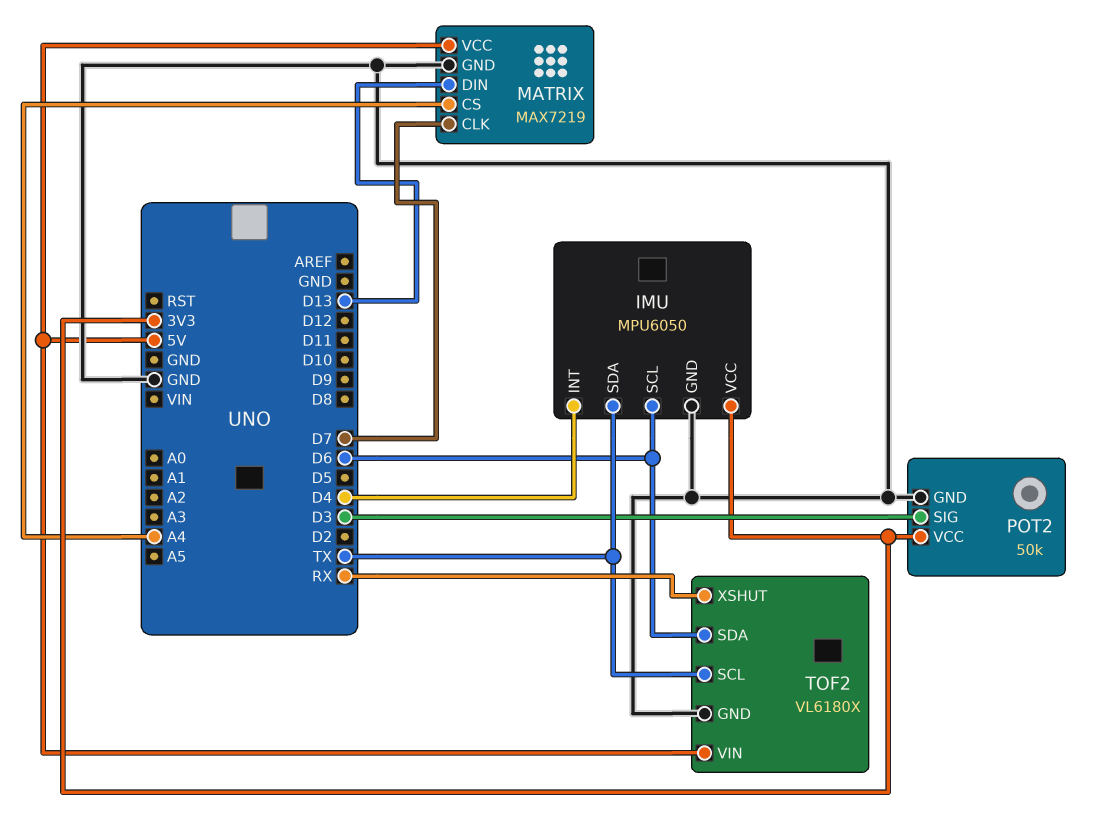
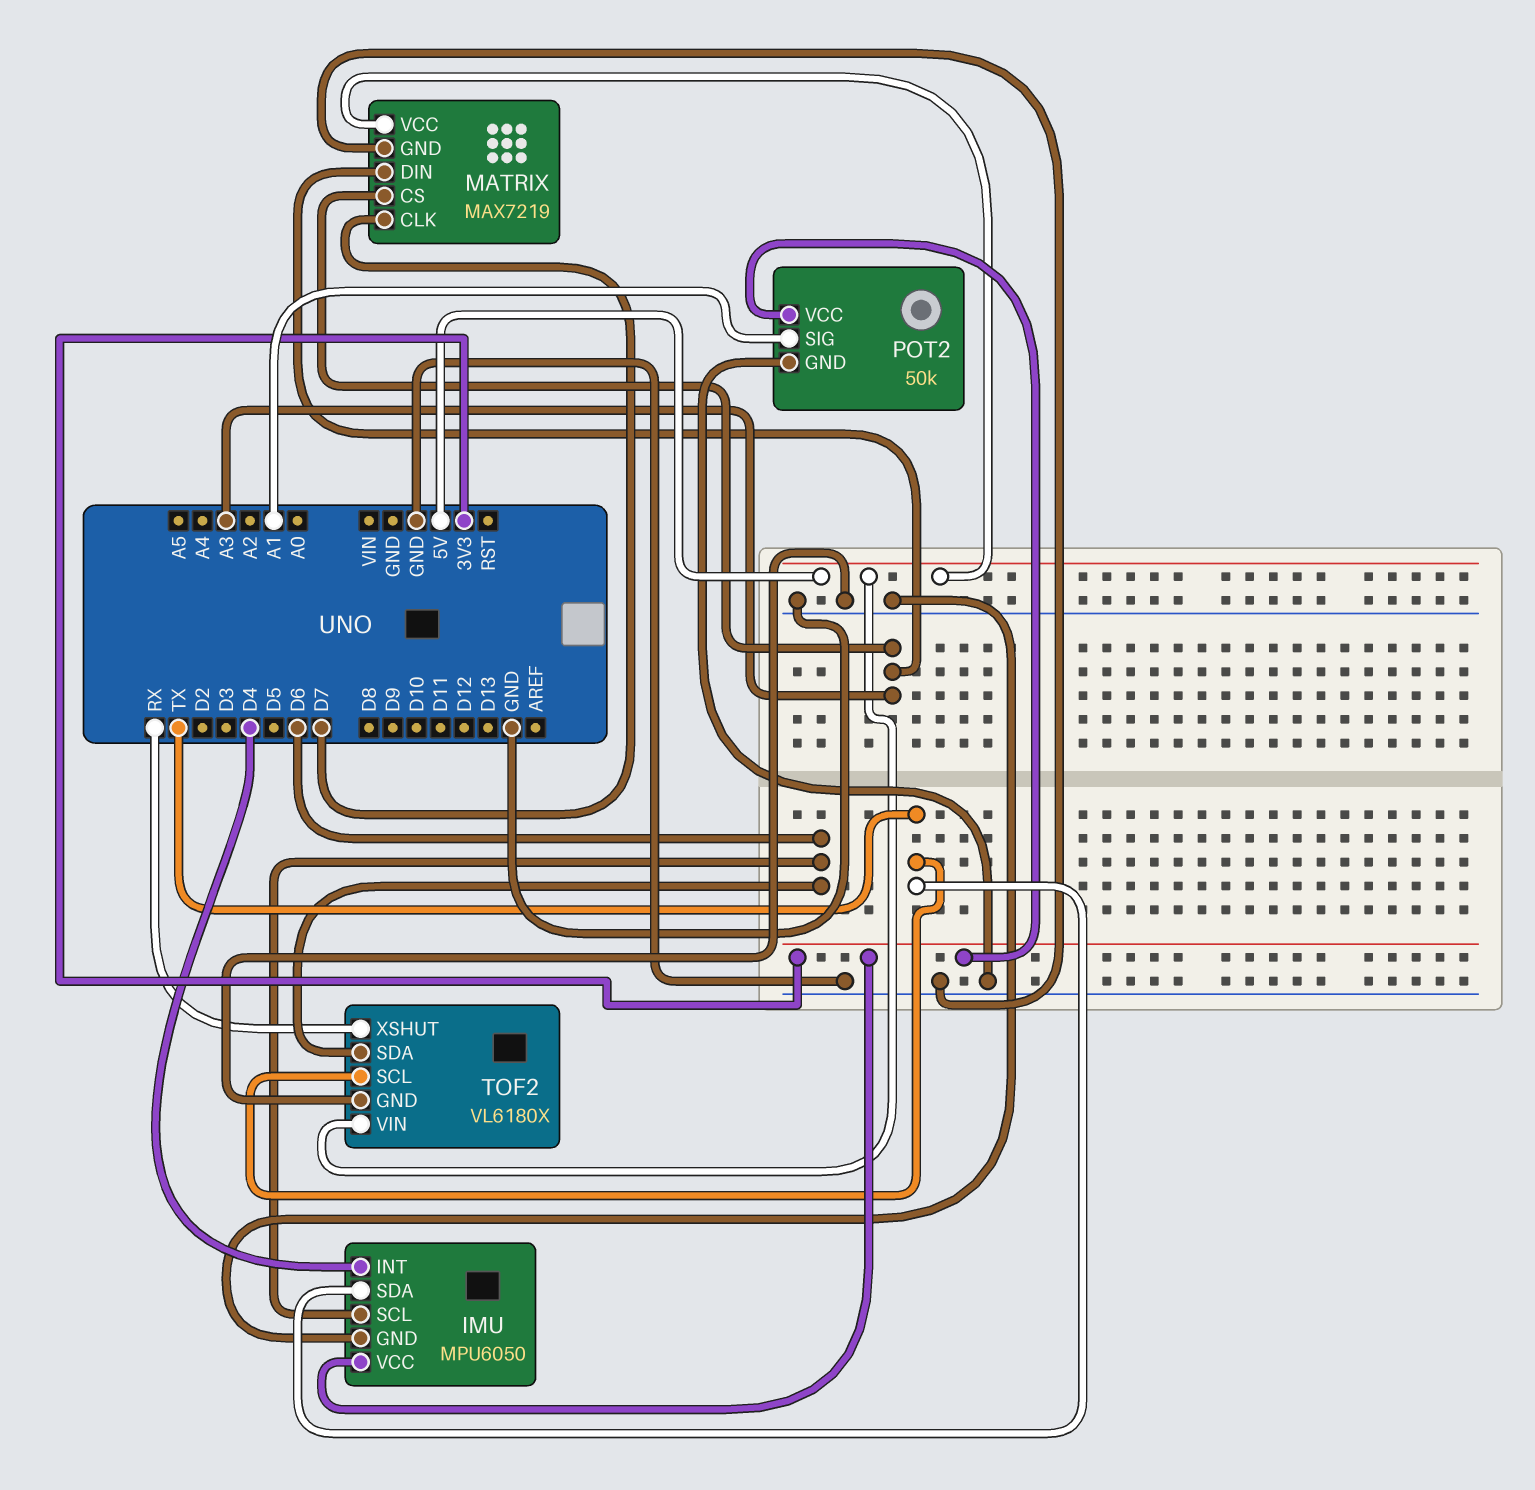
MATRIX pin CS: A4 -> A3
MATRIX pin DIN: D13 -> A3
POT2 pin SIG: D3 -> A1

